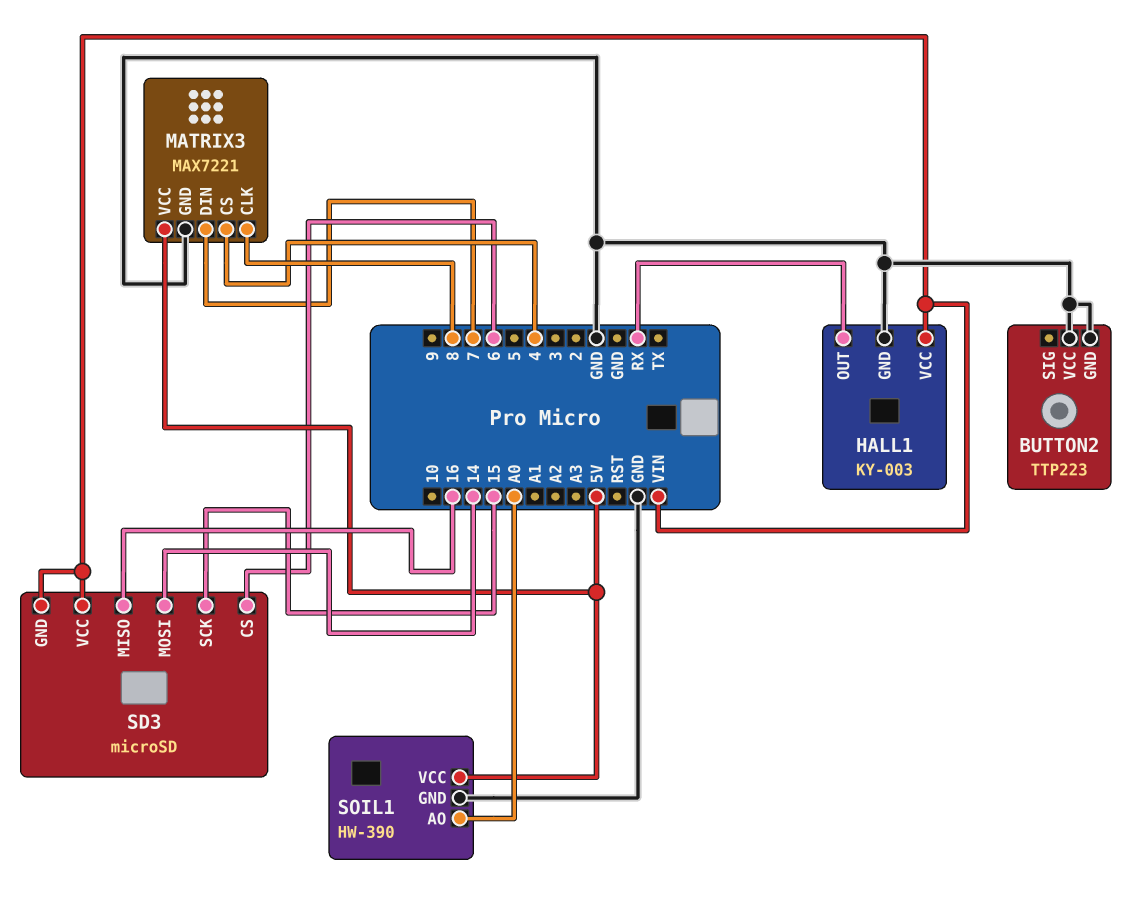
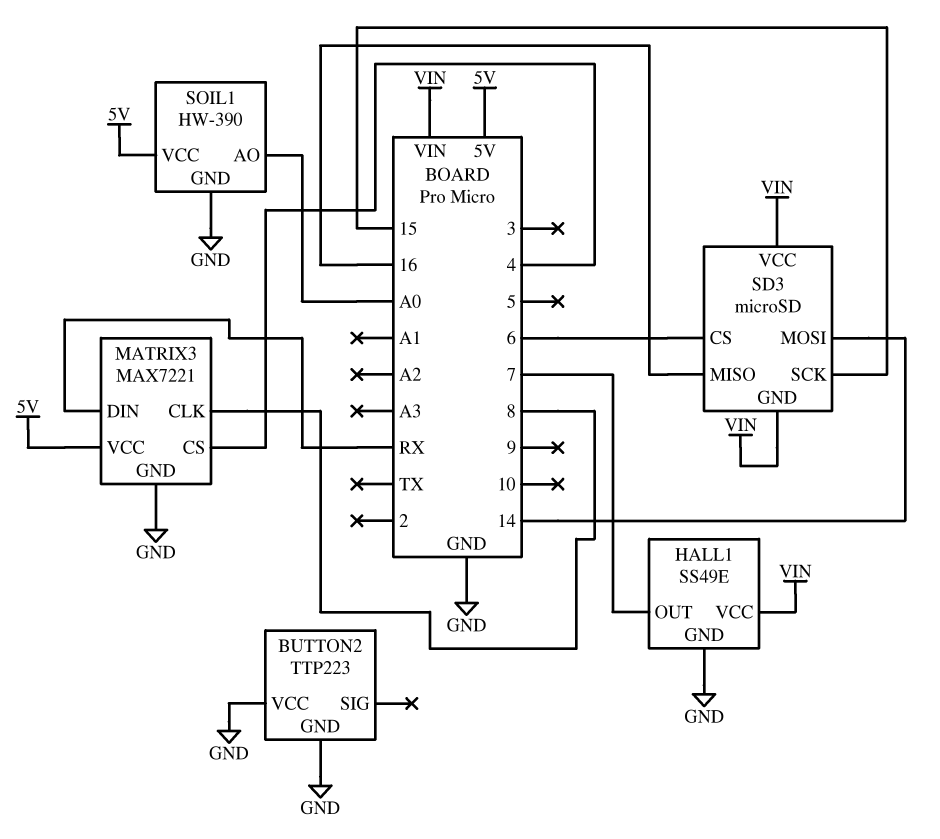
HALL1: KY-003 -> SS49E
HALL1 pin OUT: RX -> 7
MATRIX3 pin DIN: 7 -> RX

